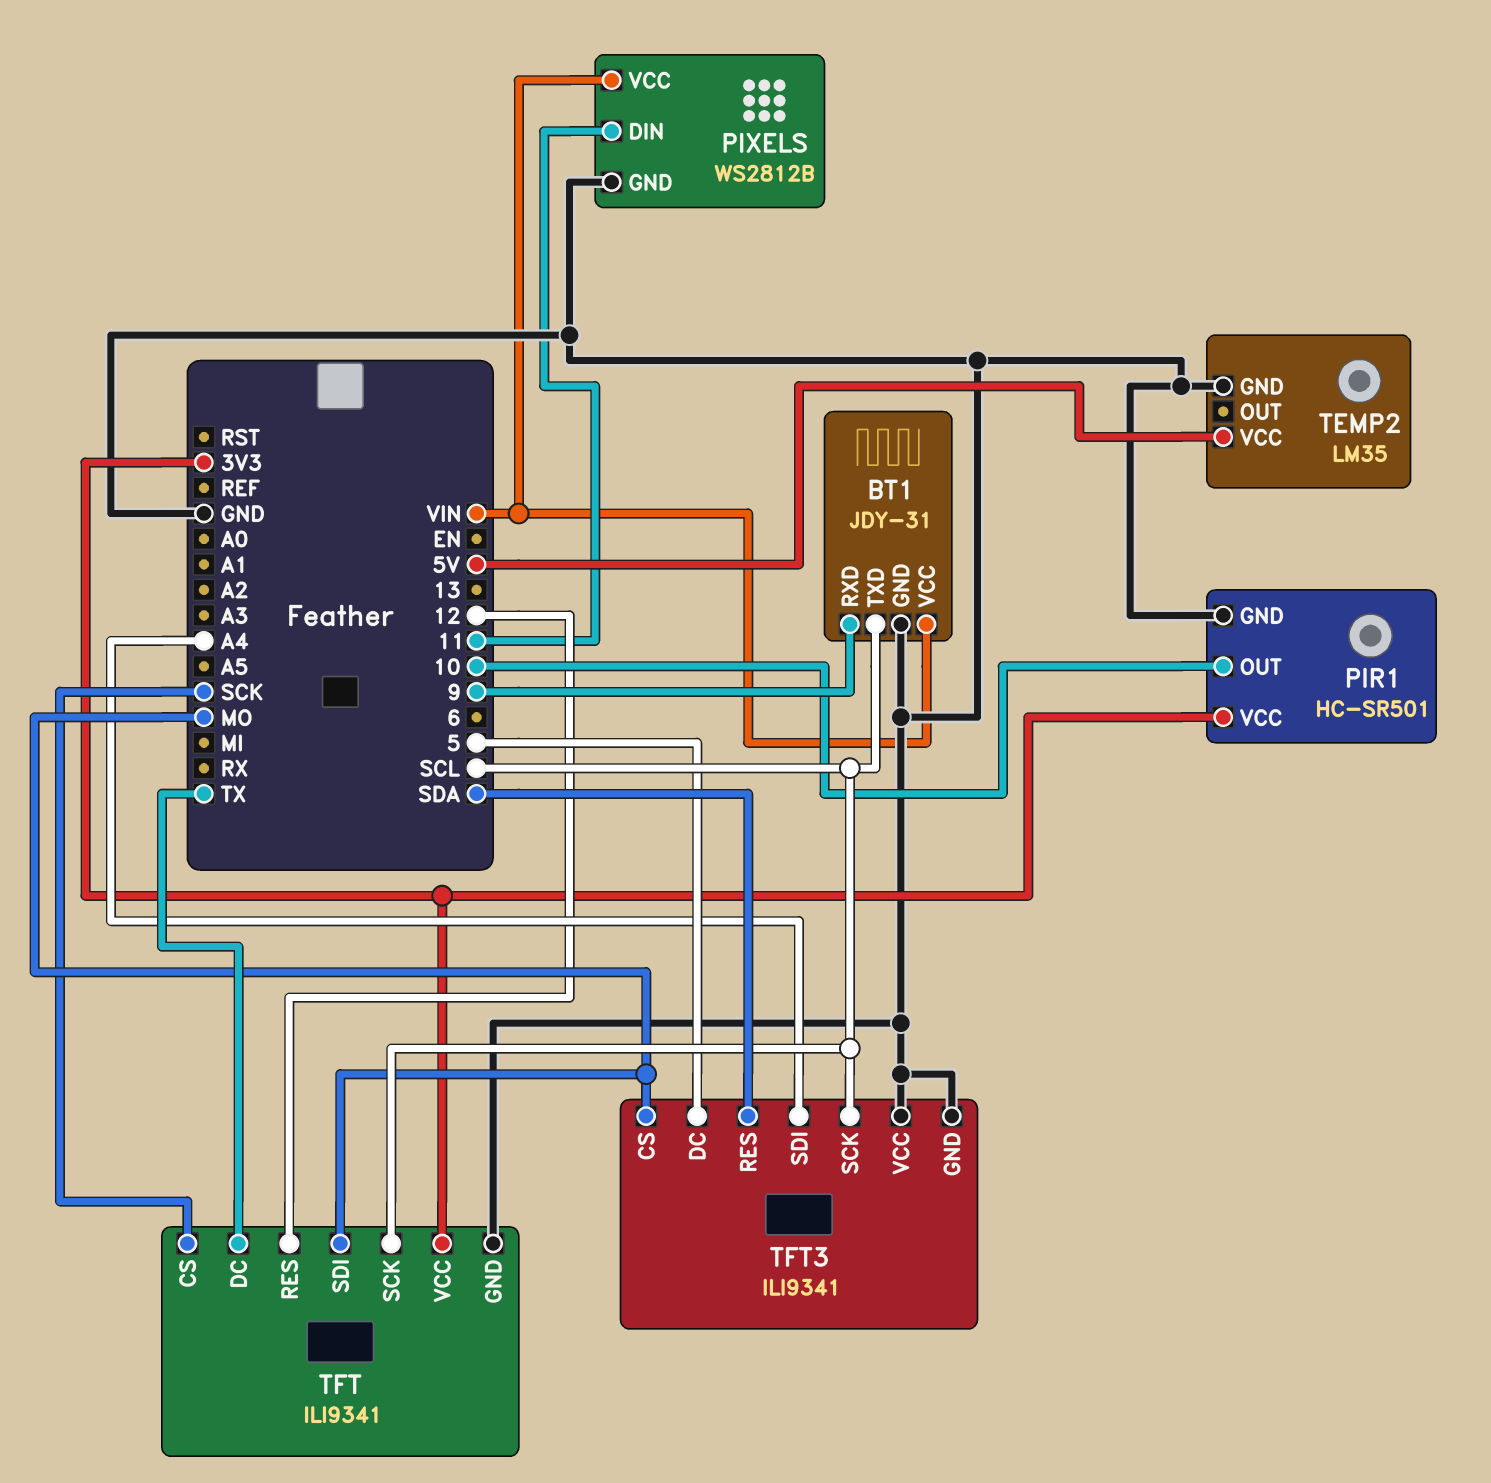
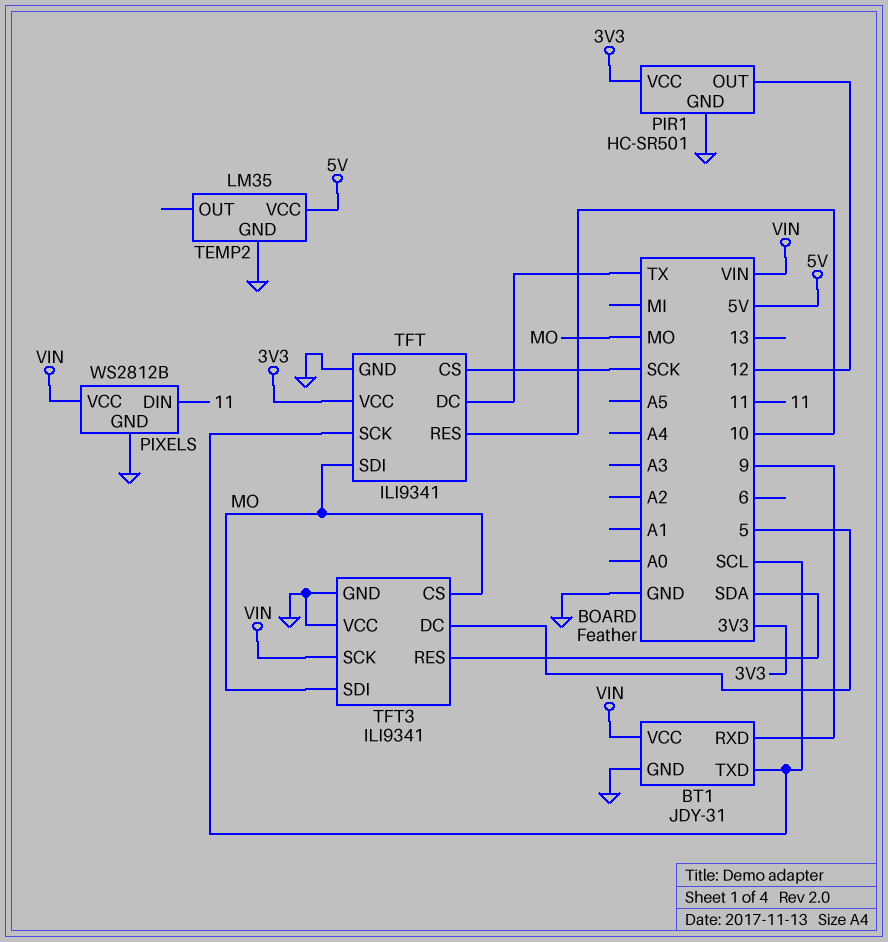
PIR1 pin OUT: 10 -> 12
TFT pin RES: 12 -> 10
TFT3 pin SCK: SCL -> VIN
TFT3 pin SDI: A4 -> MO

